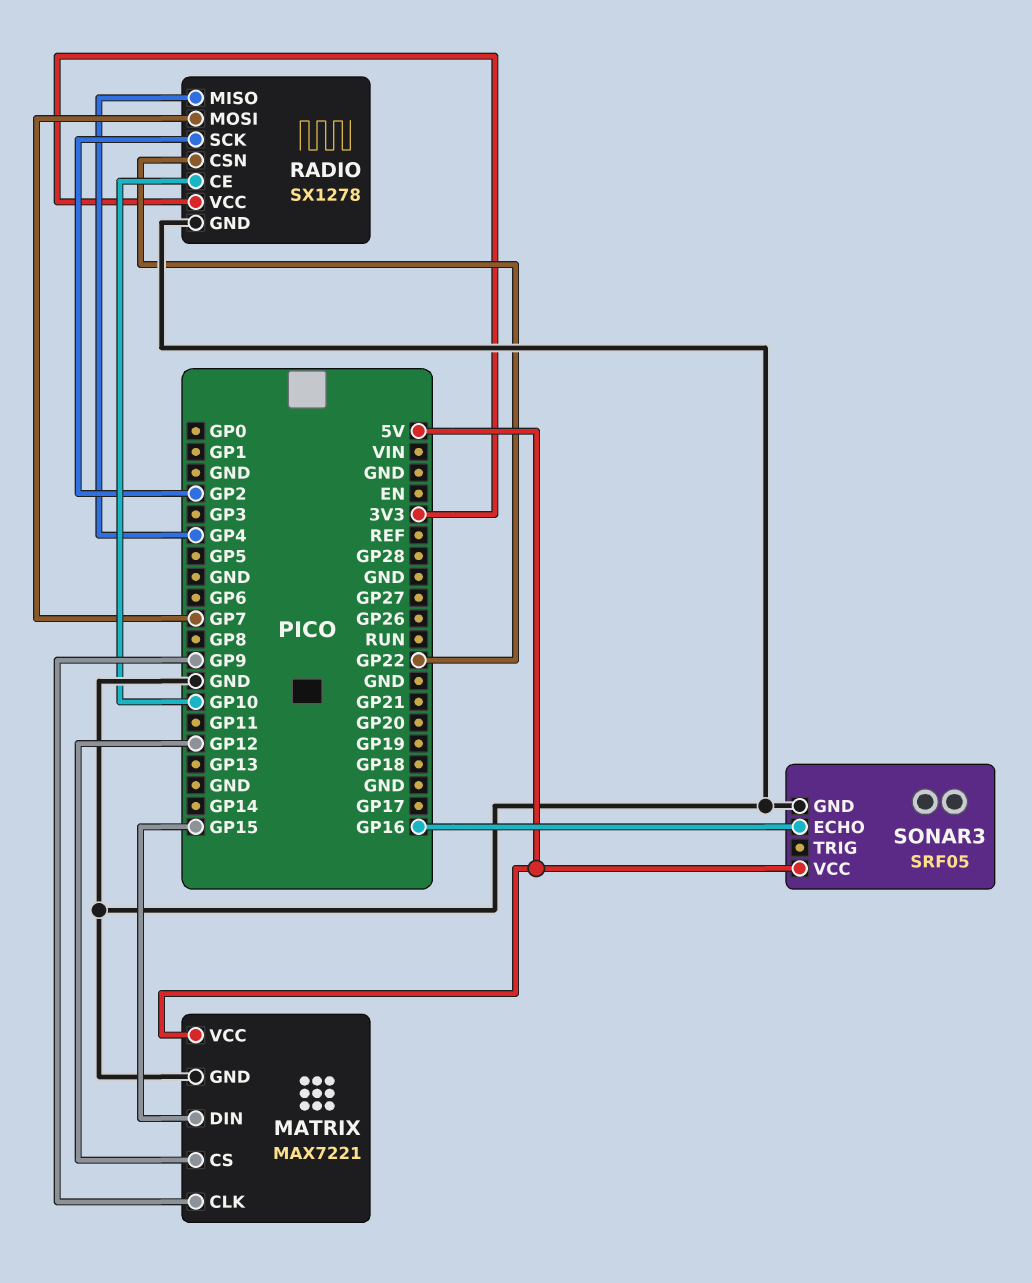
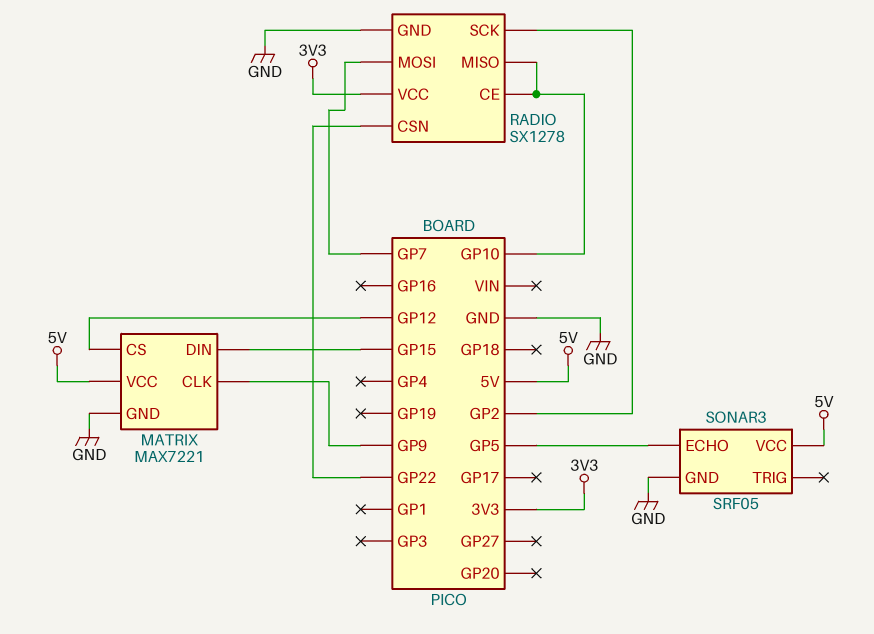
RADIO pin MISO: GP4 -> GP10
SONAR3 pin ECHO: GP16 -> GP5

